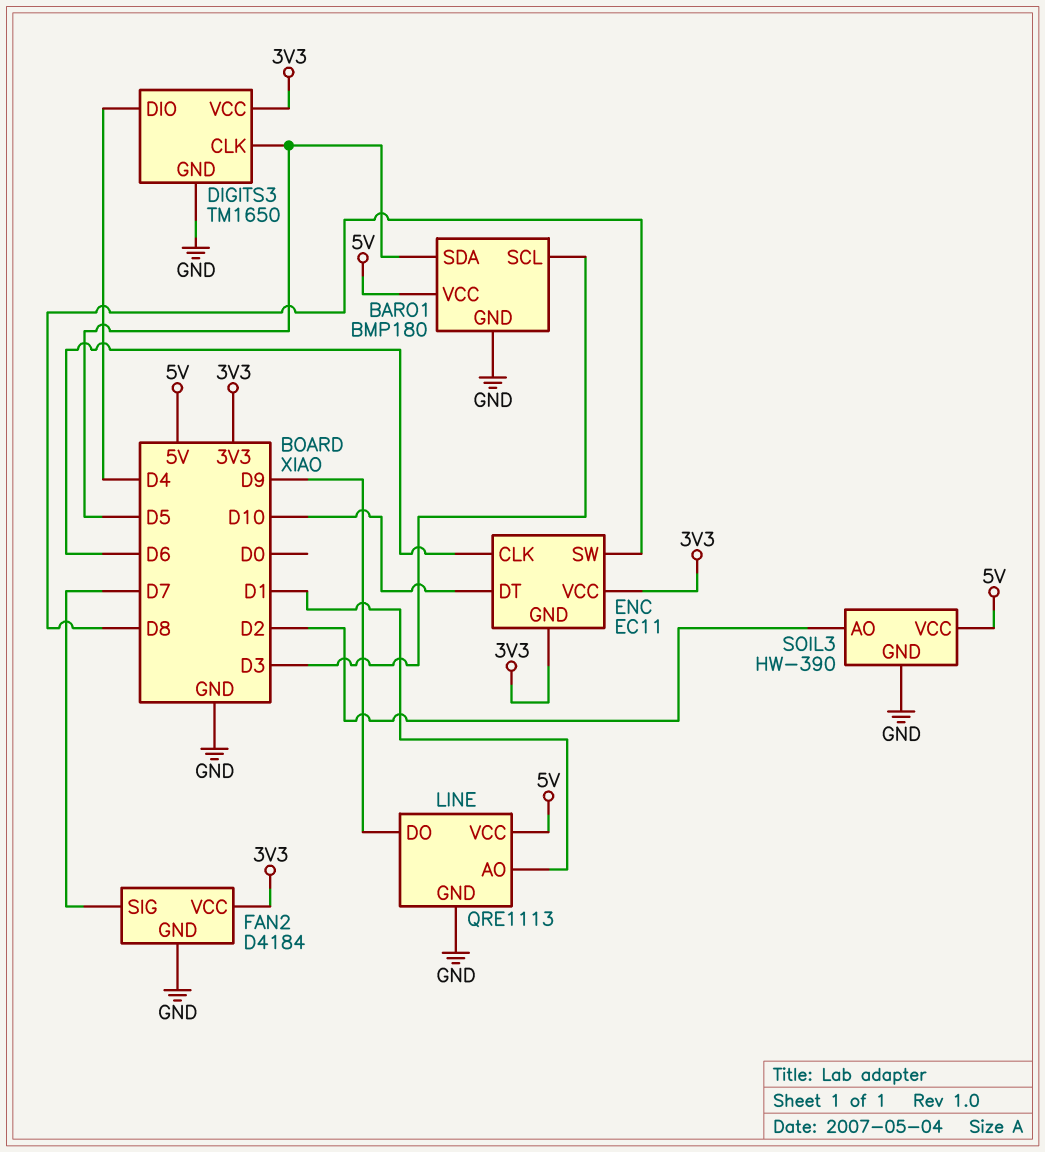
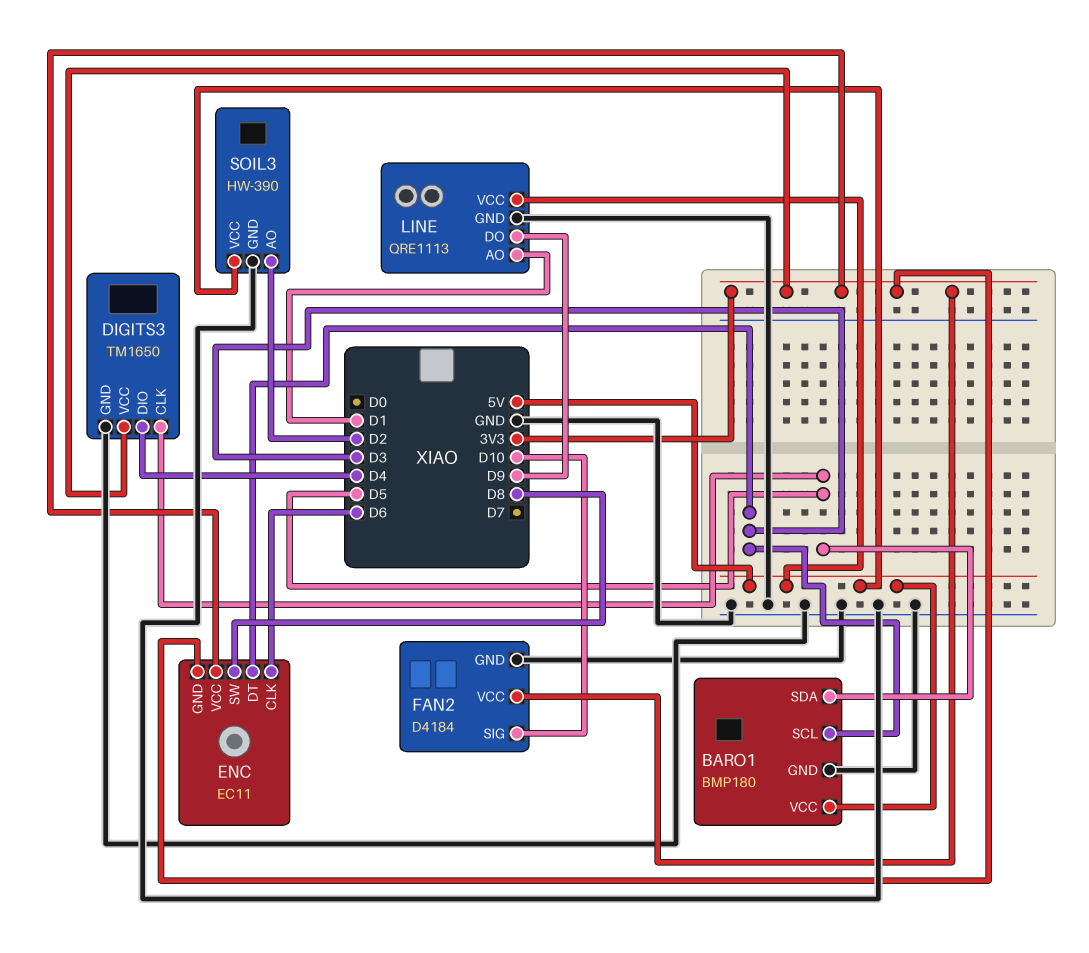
ENC pin DT: D10 -> D3
FAN2 pin SIG: D7 -> D10

